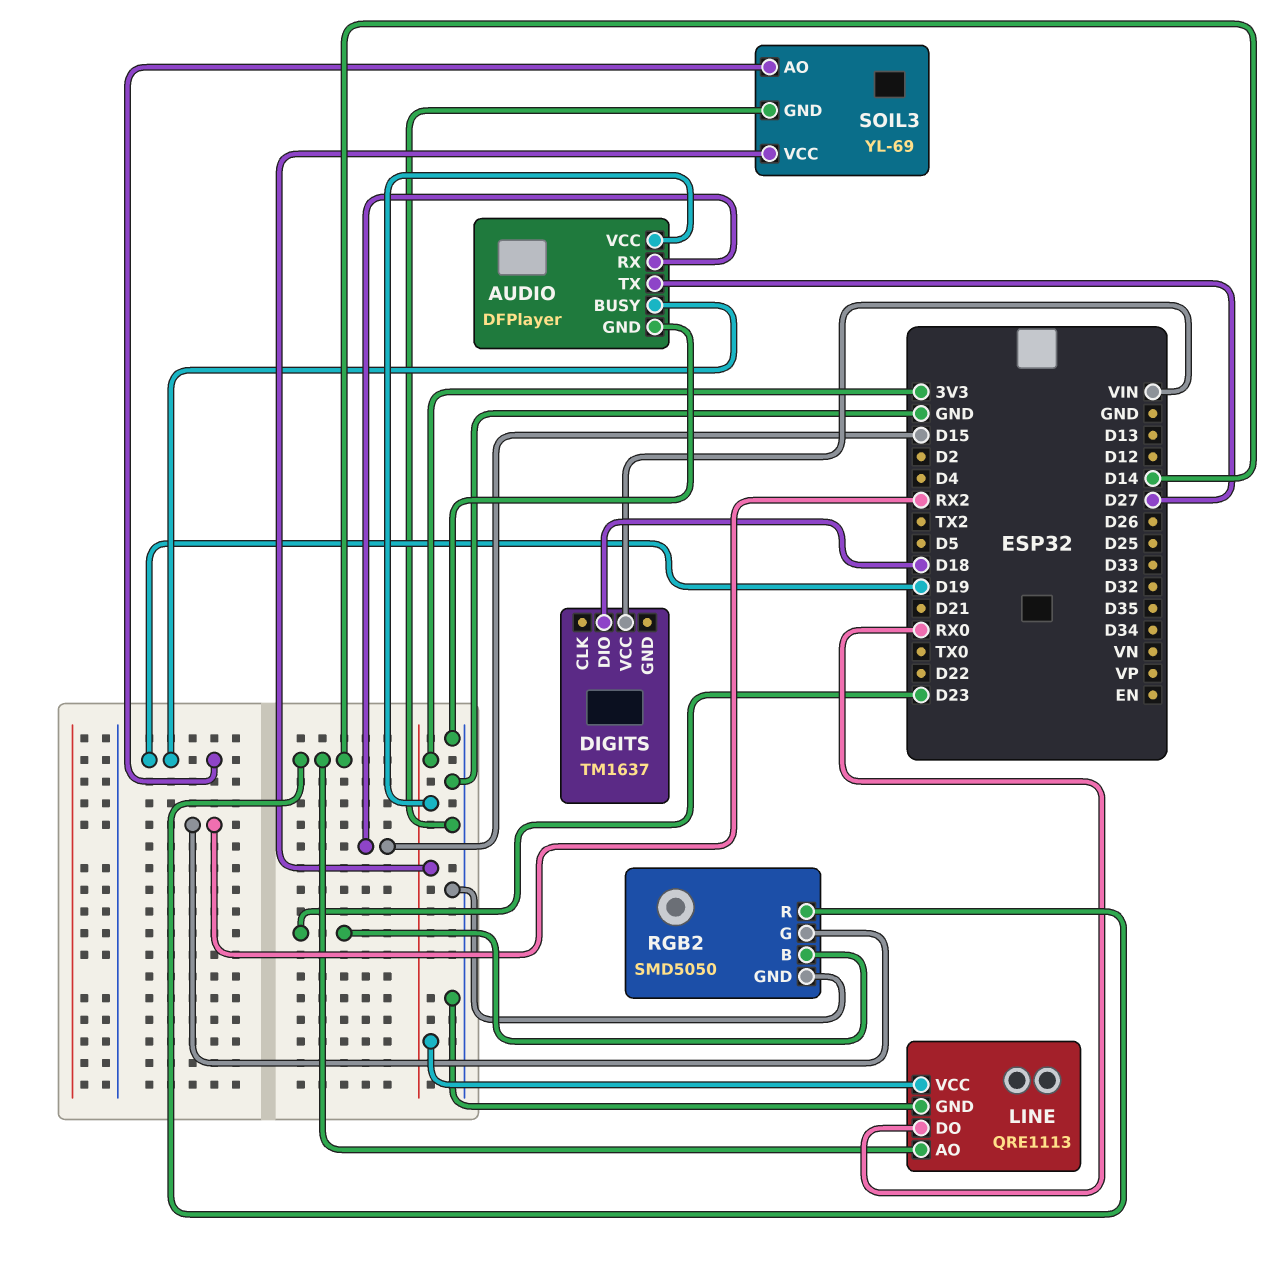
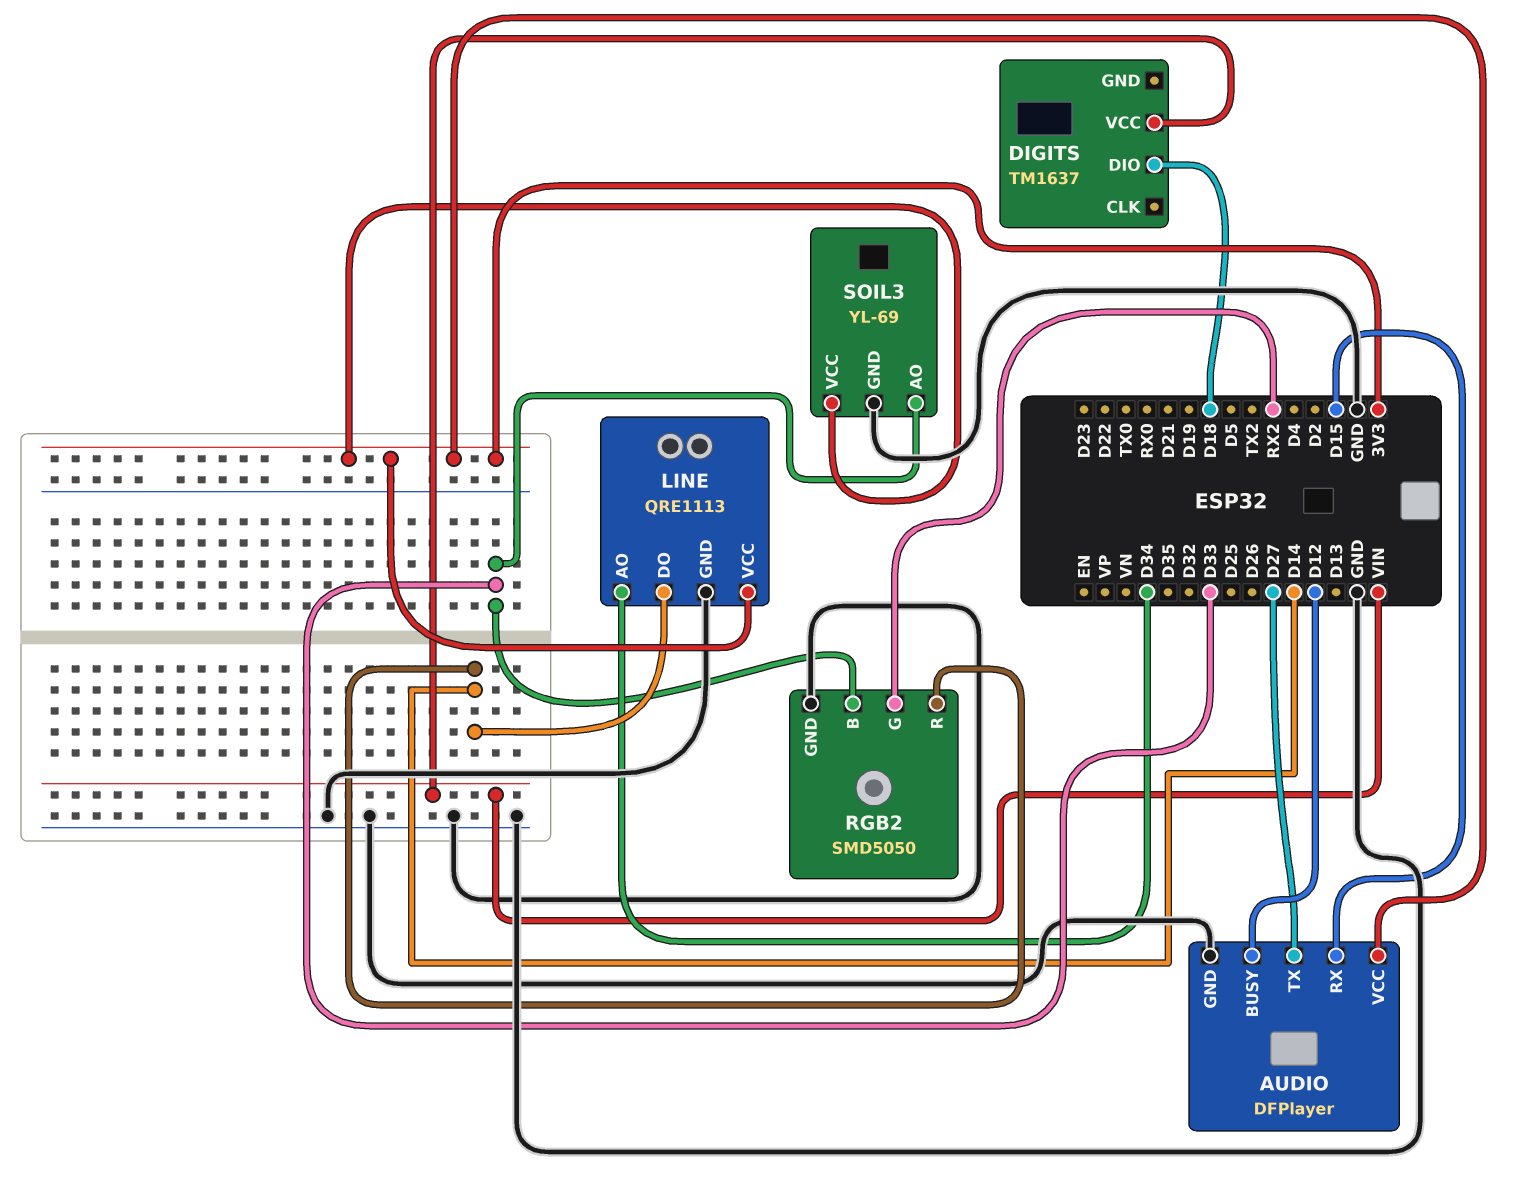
AUDIO pin BUSY: D19 -> D12
LINE pin AO: D14 -> D34
LINE pin DO: RX0 -> D14
RGB2 pin B: D23 -> D33
SOIL3 pin AO: D19 -> D33

